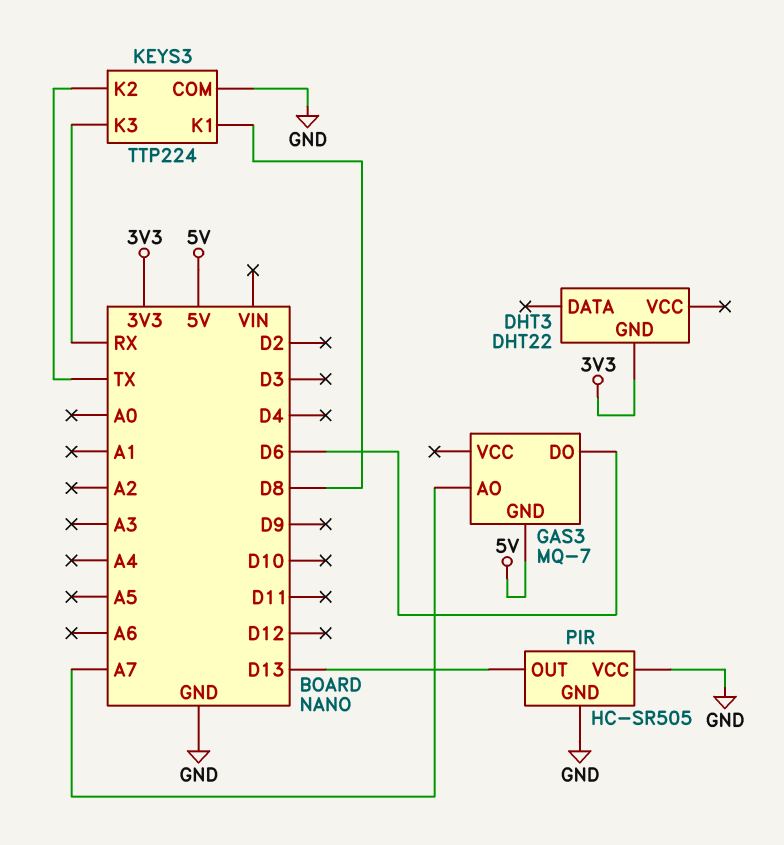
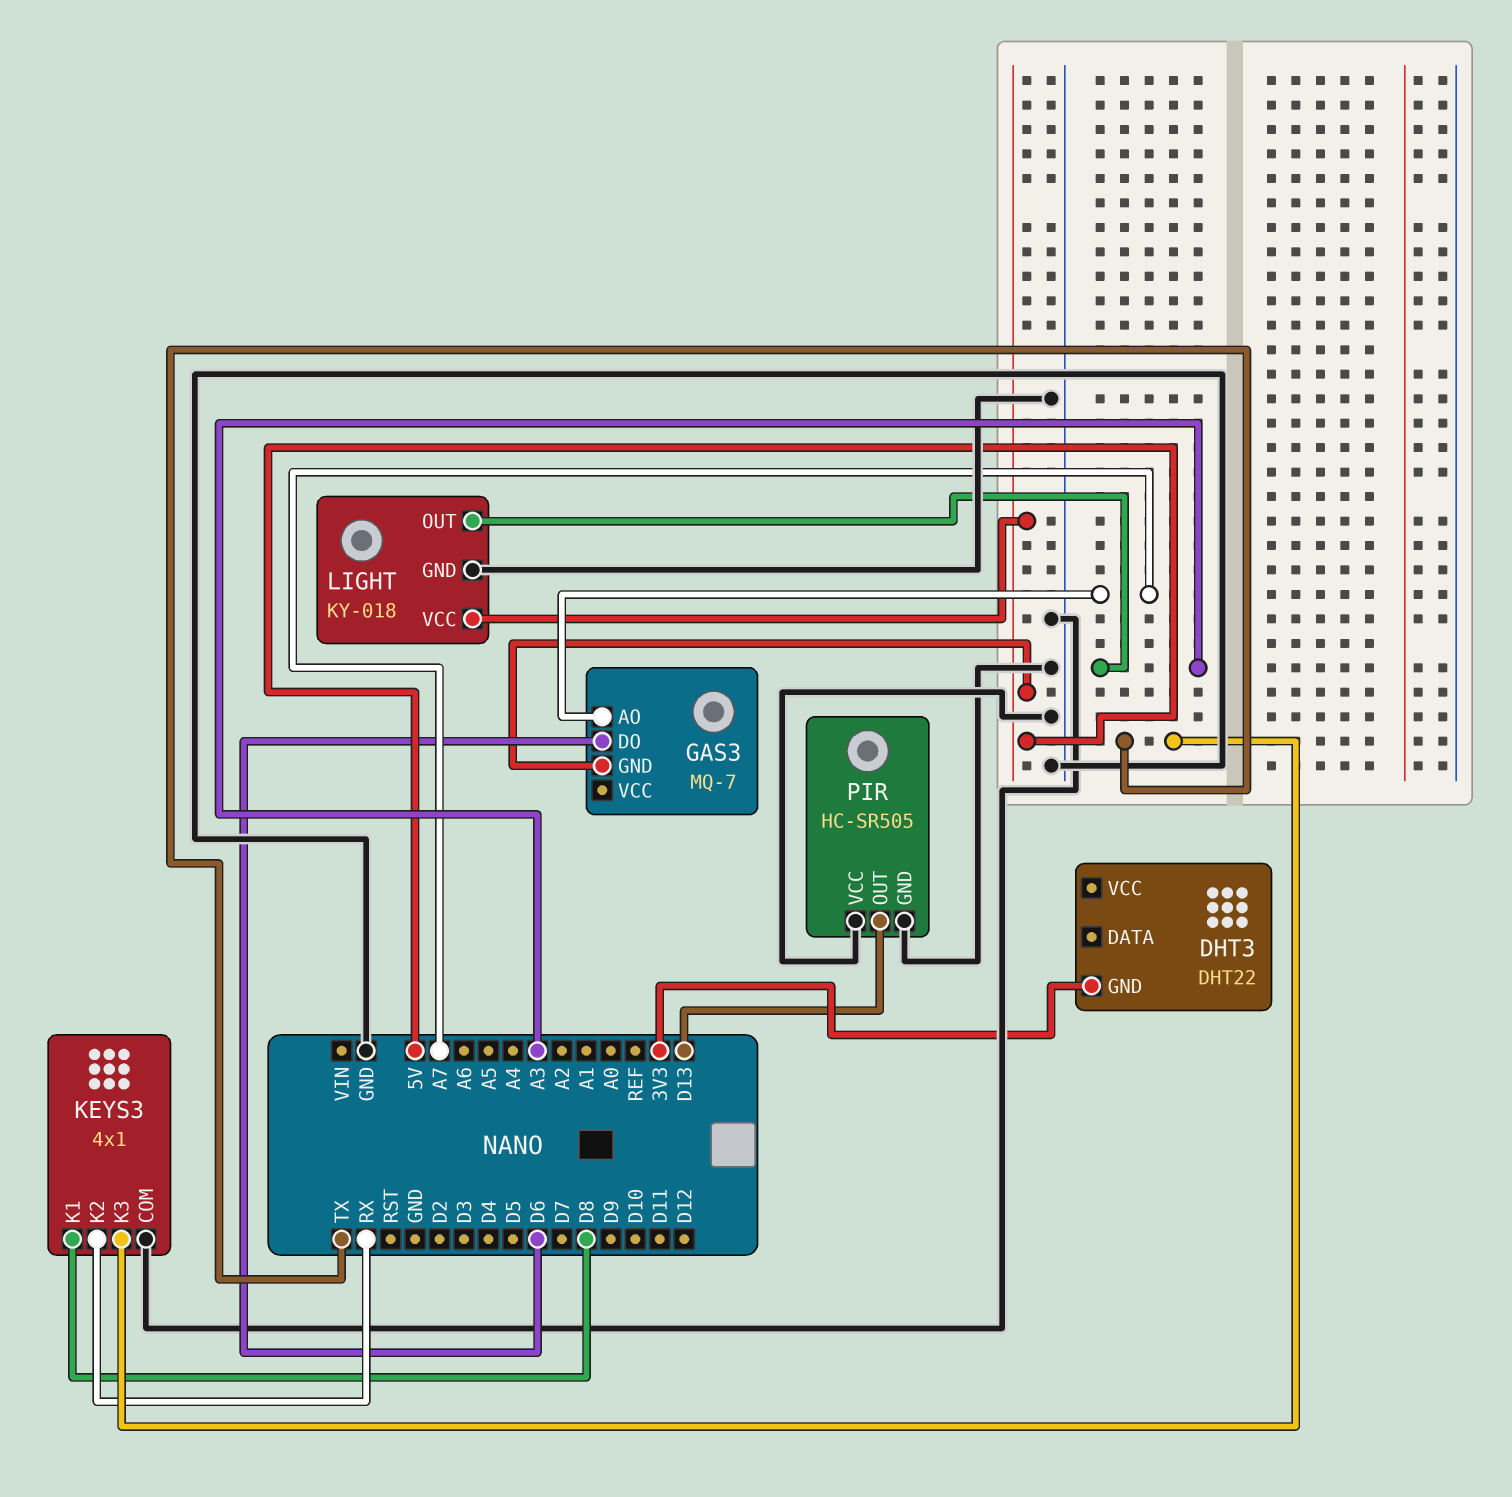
KEYS3: TTP224 -> 4x1
KEYS3 pin K2: TX -> RX
KEYS3 pin K3: RX -> TX
LIGHT: none -> KY-018
LIGHT pin GND: none -> GND
LIGHT pin OUT: none -> A3
LIGHT pin VCC: none -> 5V

